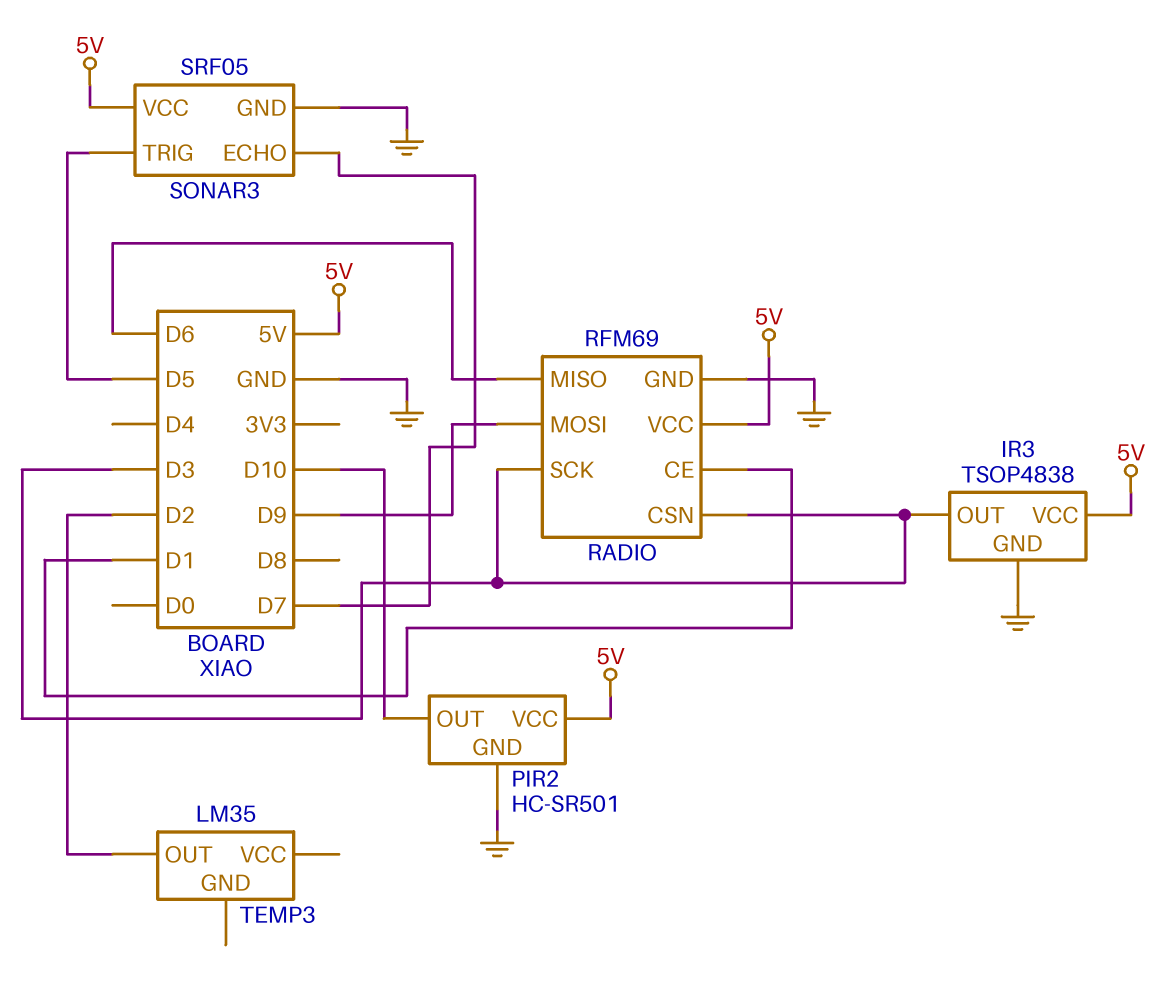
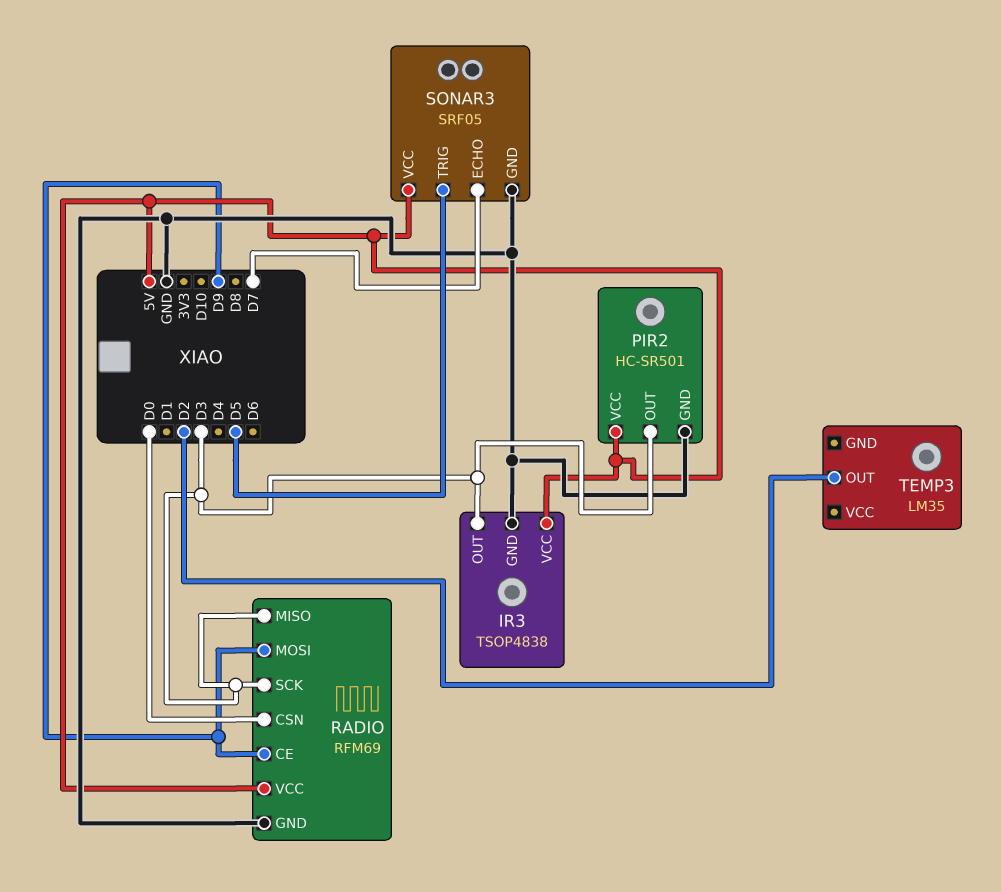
PIR2 pin OUT: D10 -> D3
RADIO pin CE: D1 -> D9
RADIO pin CSN: D3 -> D0
RADIO pin MISO: D6 -> D3

